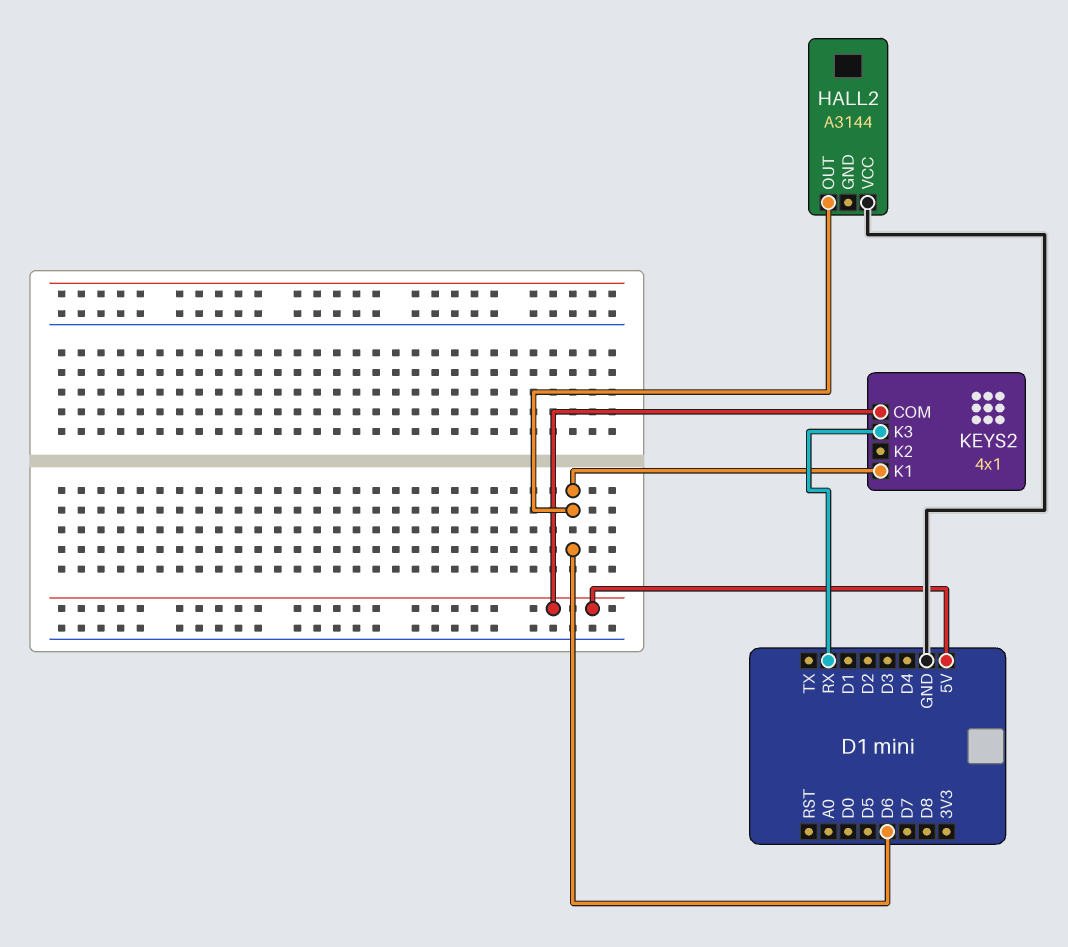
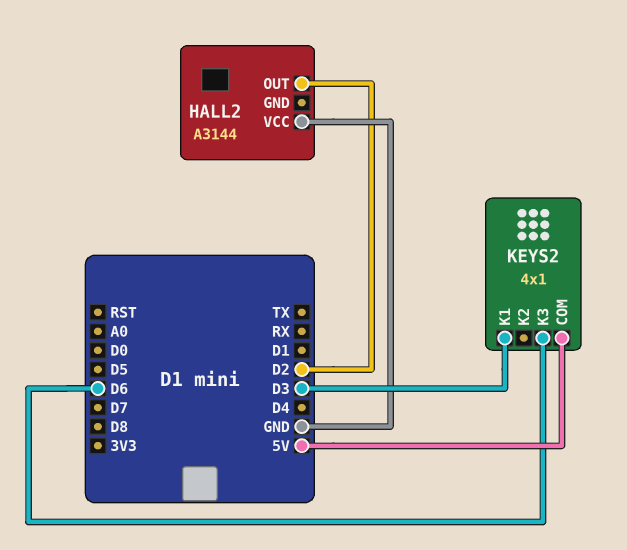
HALL2 pin OUT: D6 -> D2
KEYS2 pin K1: D6 -> D3
KEYS2 pin K3: RX -> D6

